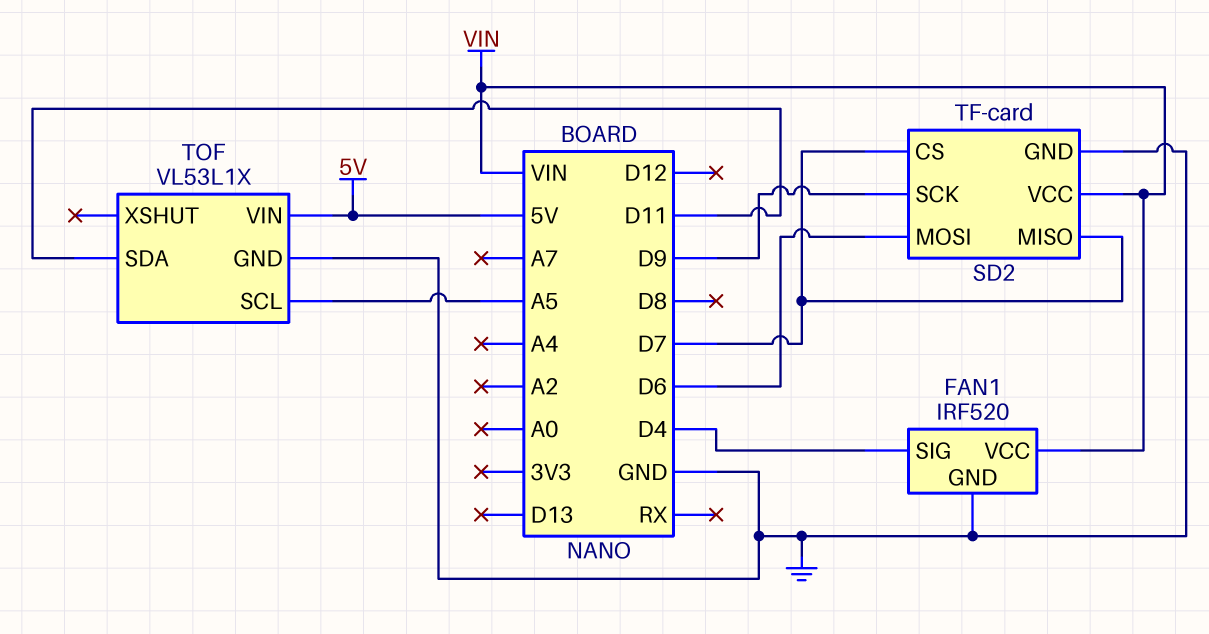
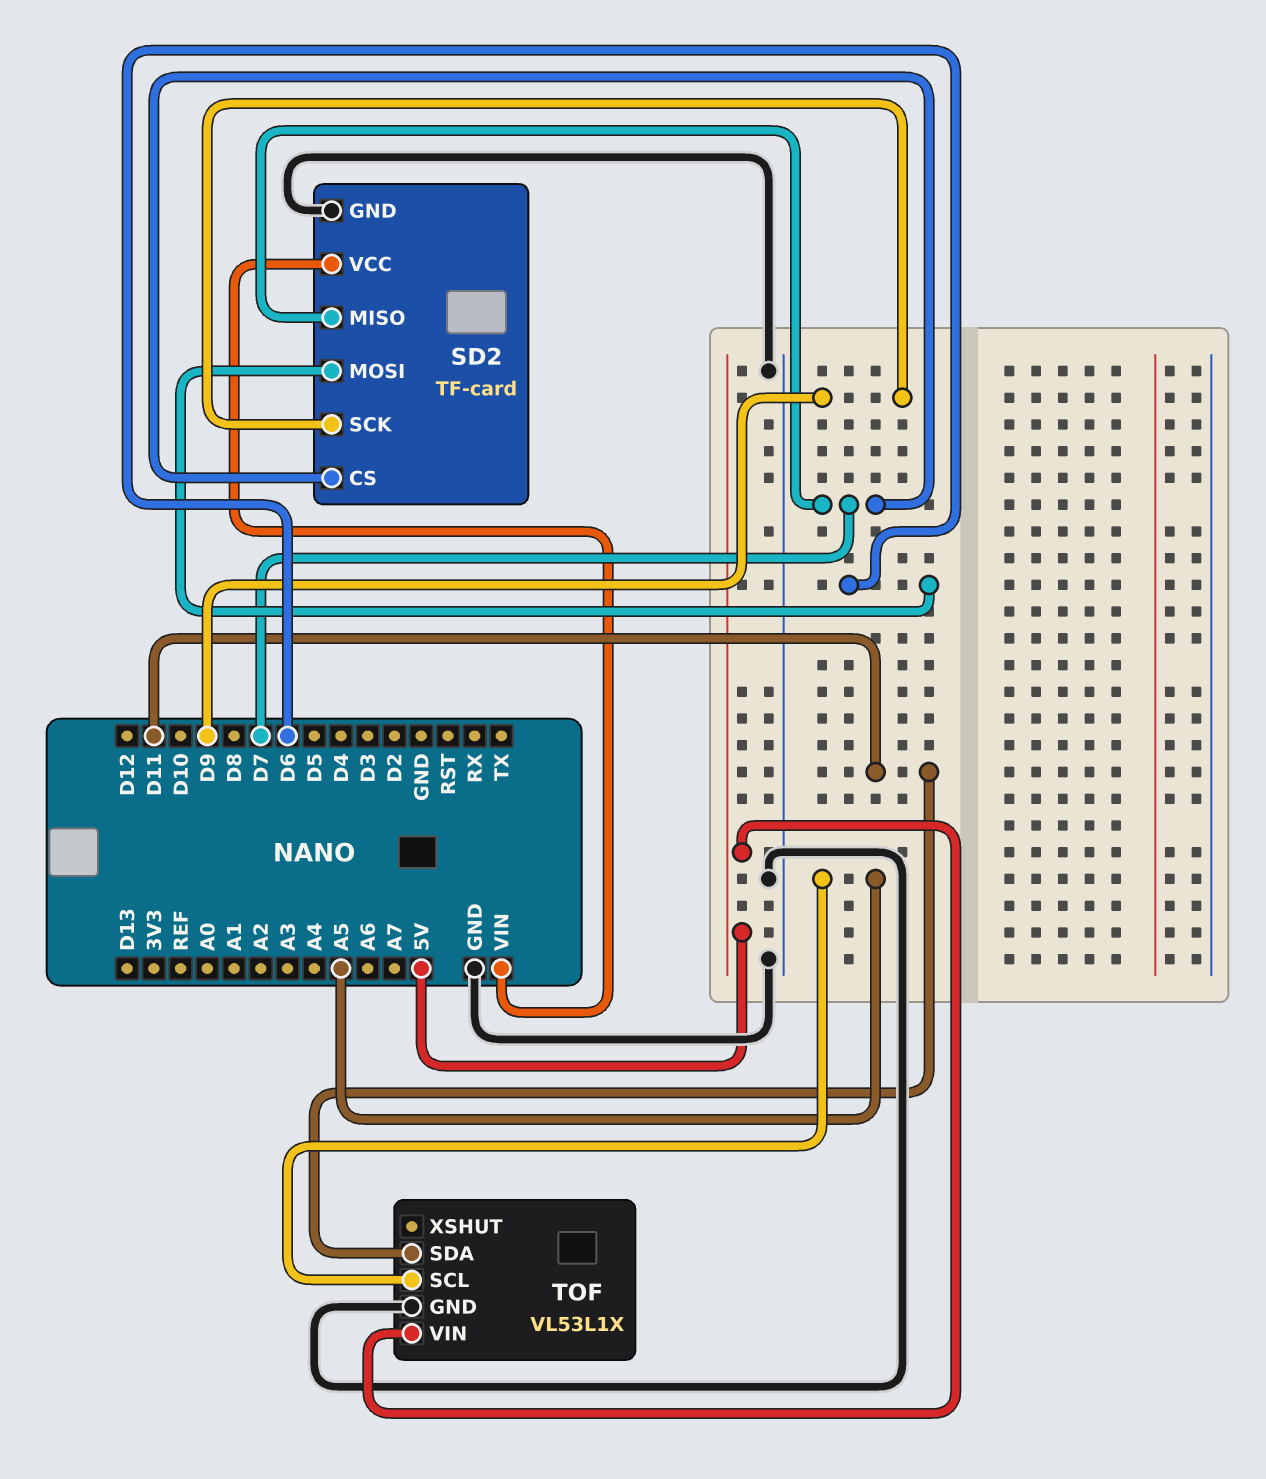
FAN1: IRF520 -> none
FAN1 pin GND: GND -> none
FAN1 pin SIG: D4 -> none
FAN1 pin VCC: VIN -> none

